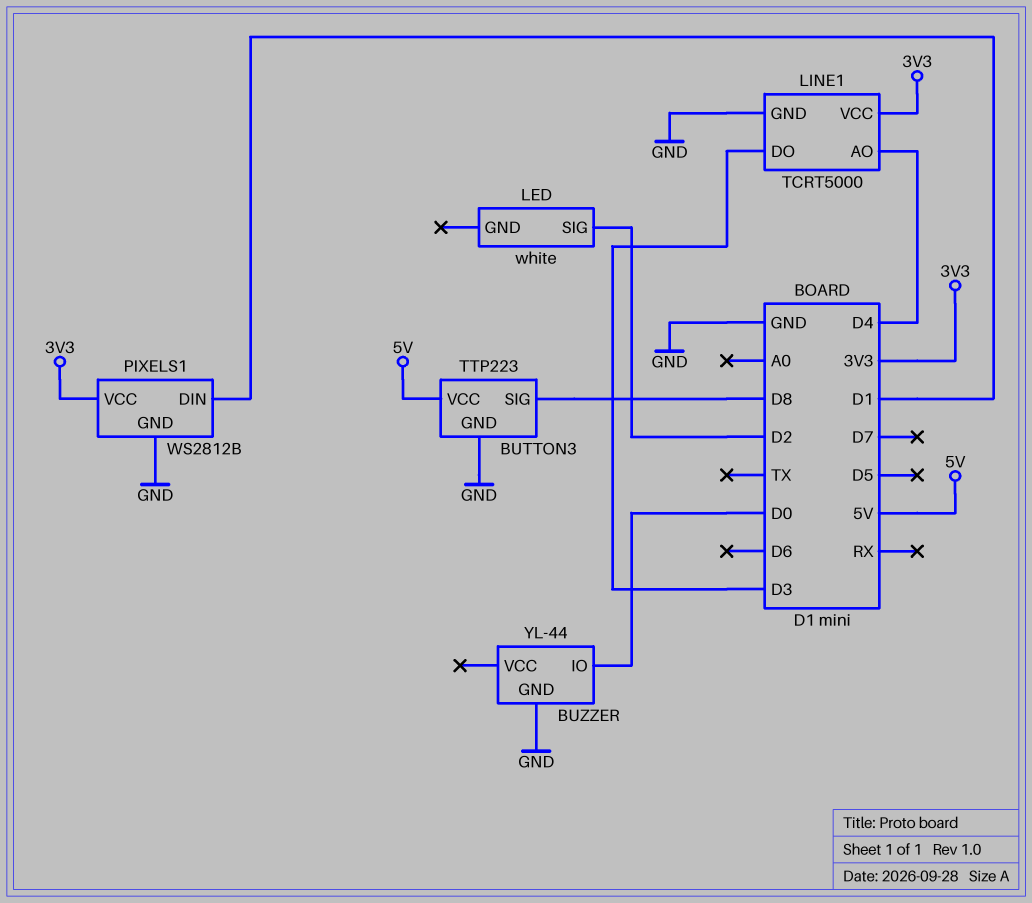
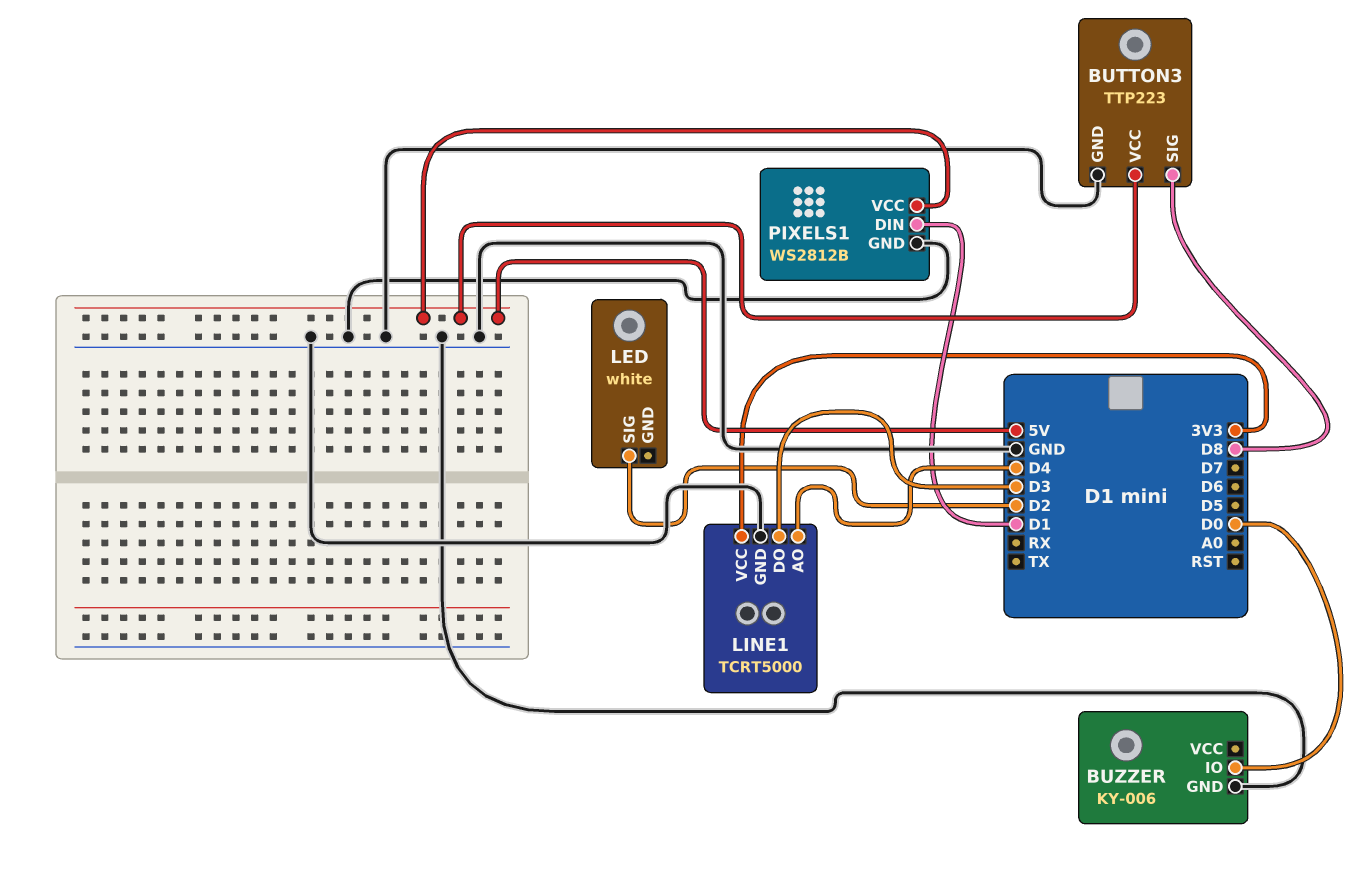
BUZZER: YL-44 -> KY-006
PIXELS1 pin VCC: 3V3 -> 5V

